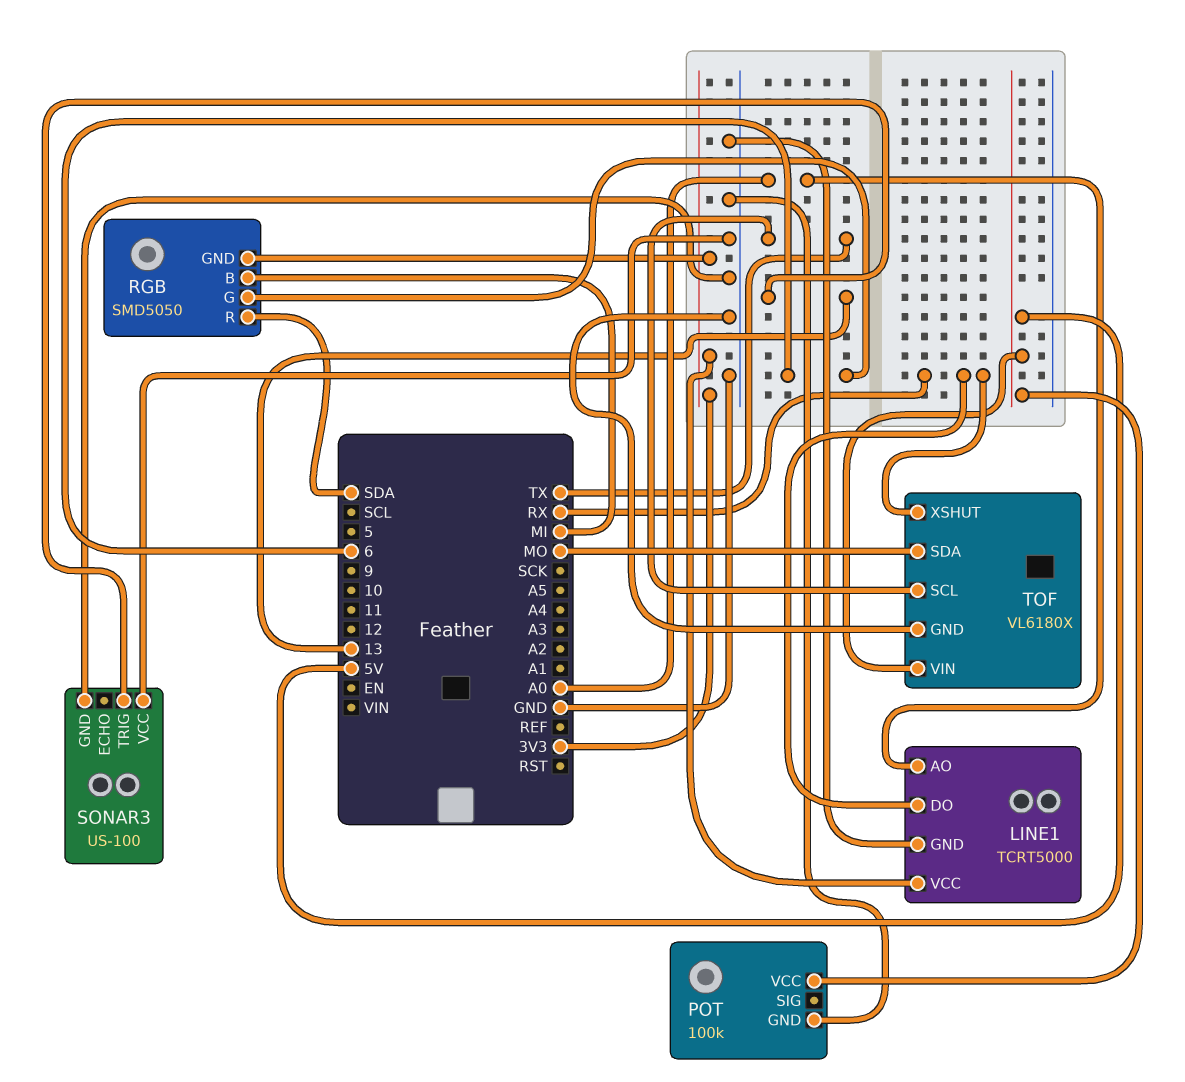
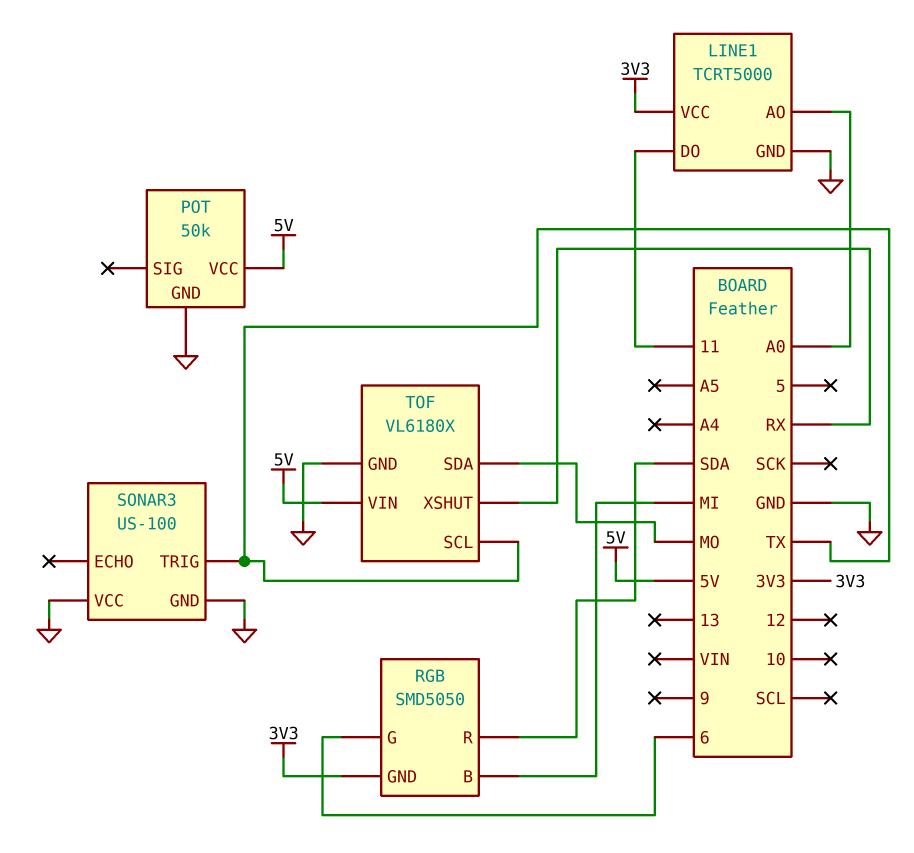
LINE1 pin DO: RX -> 11
POT: 100k -> 50k
SONAR3 pin TRIG: 13 -> TX

